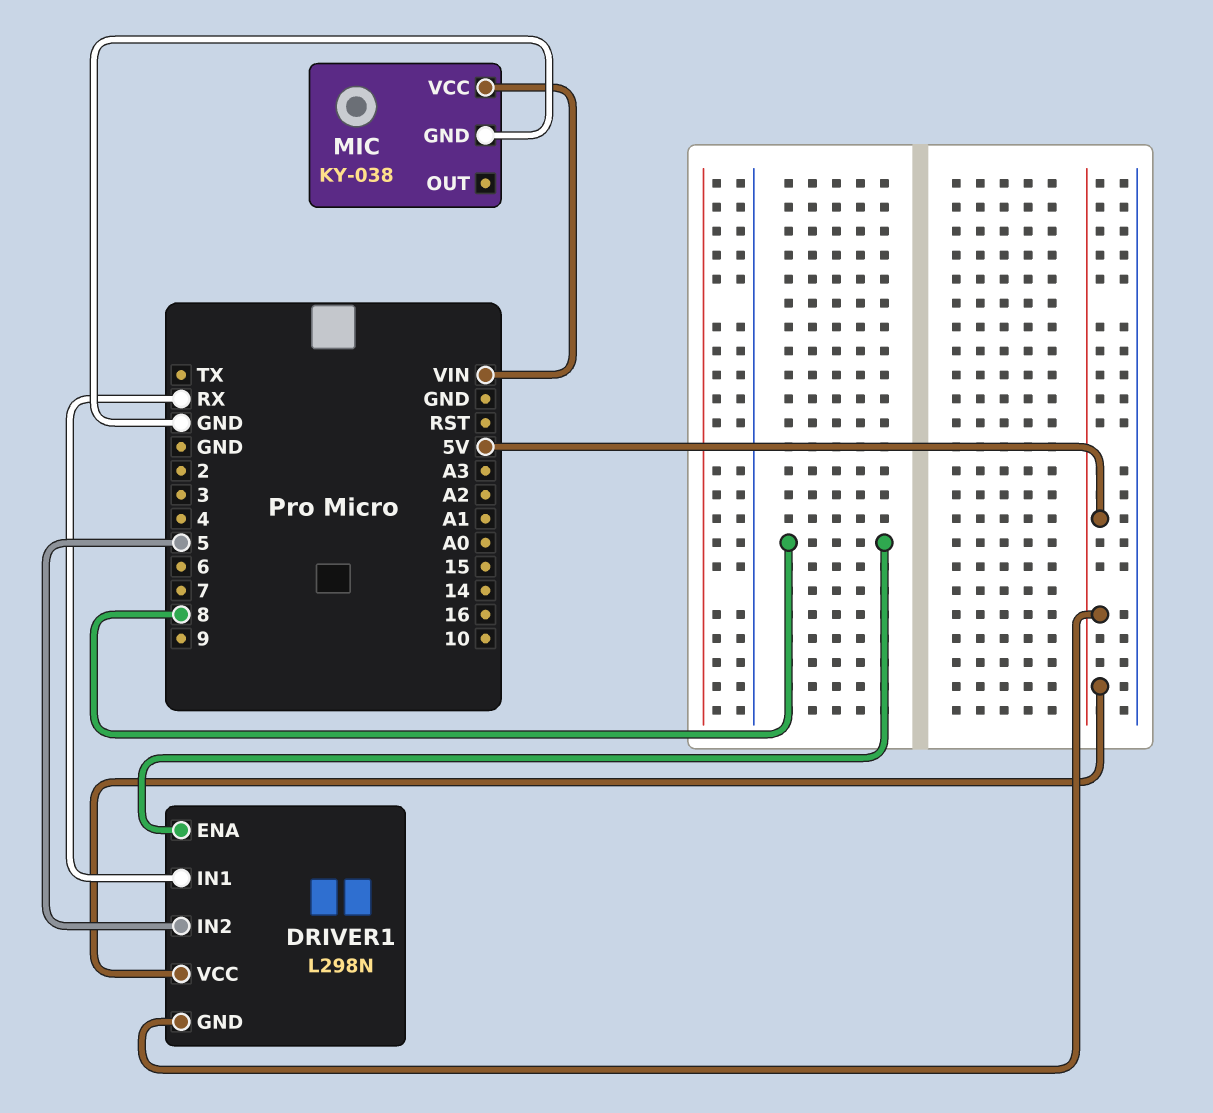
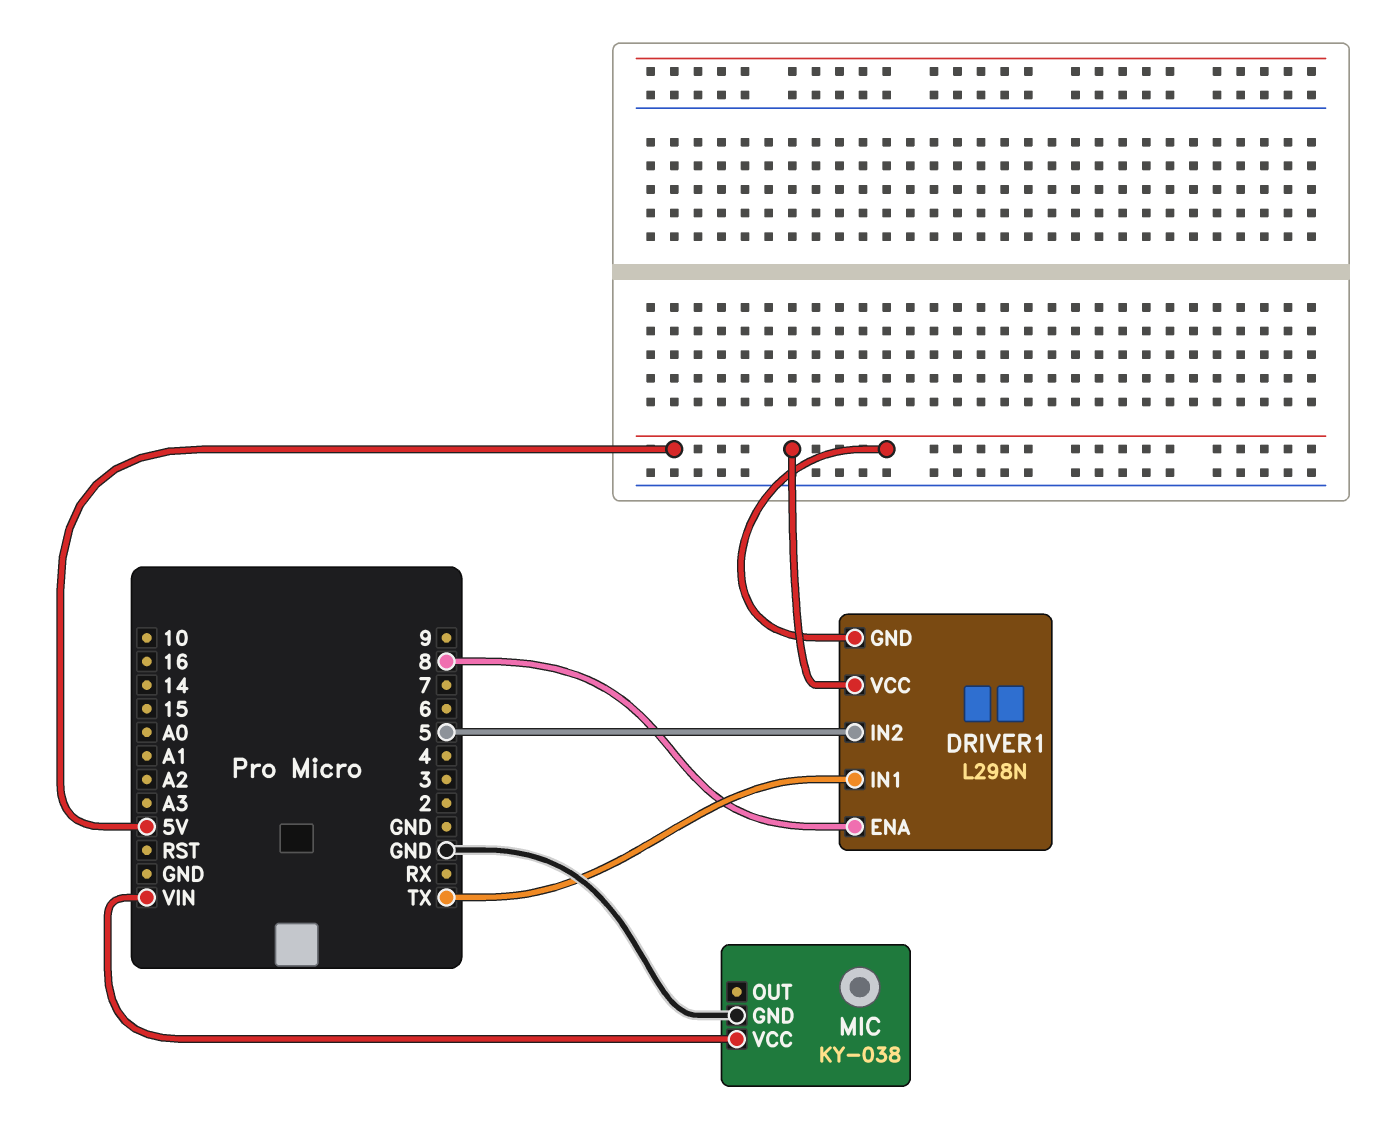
DRIVER1 pin IN1: RX -> TX

